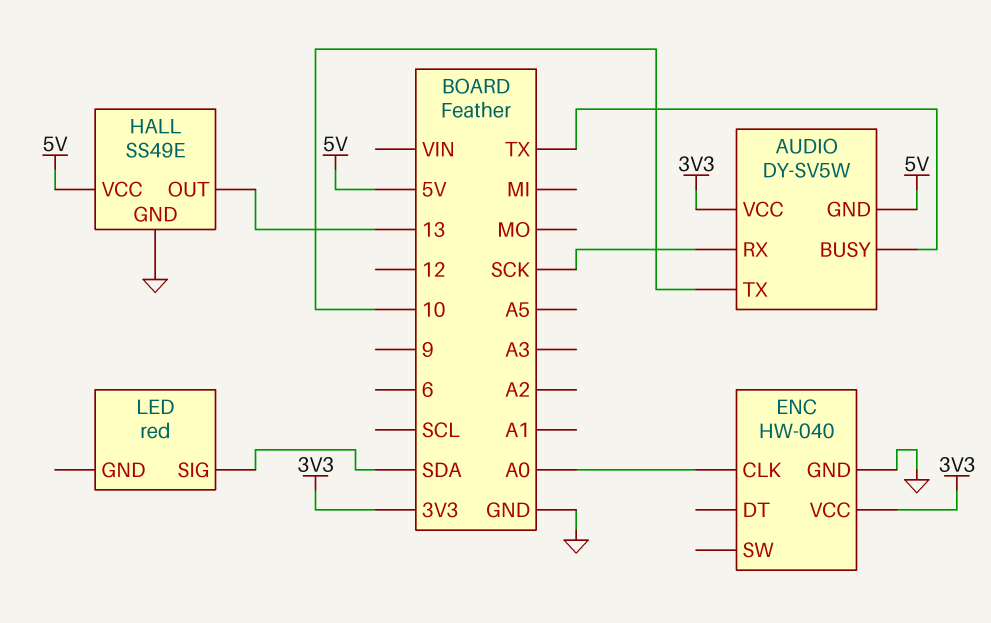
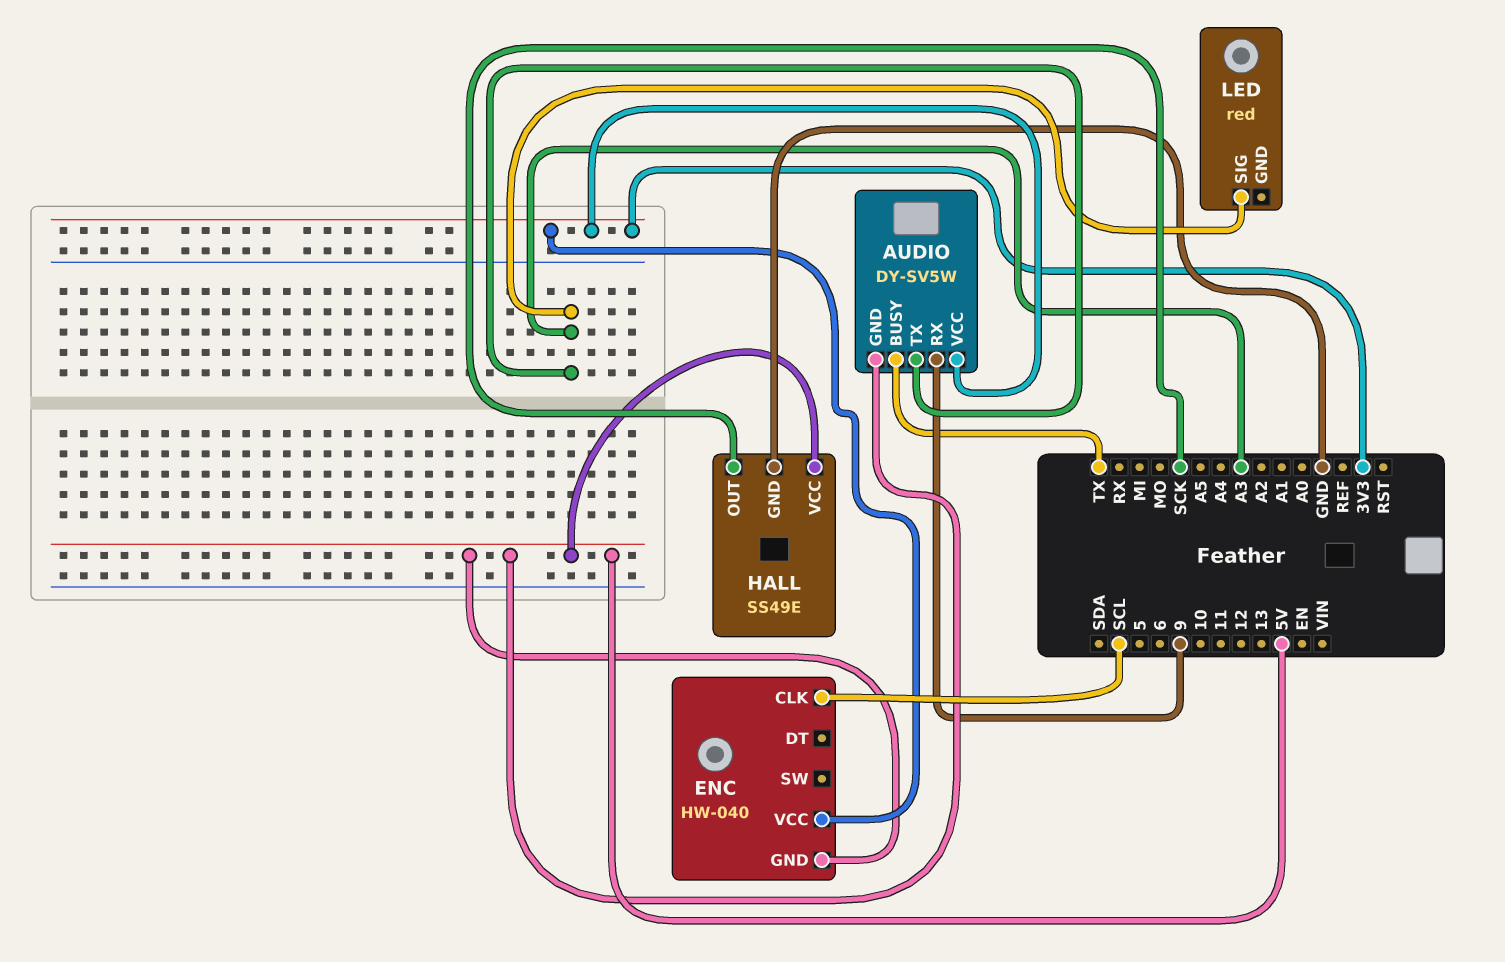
AUDIO pin RX: SCK -> 9
AUDIO pin TX: 10 -> A3
ENC pin CLK: A0 -> SCL
ENC pin GND: GND -> 5V
HALL pin OUT: 13 -> SCK
LED pin SIG: SDA -> A3

